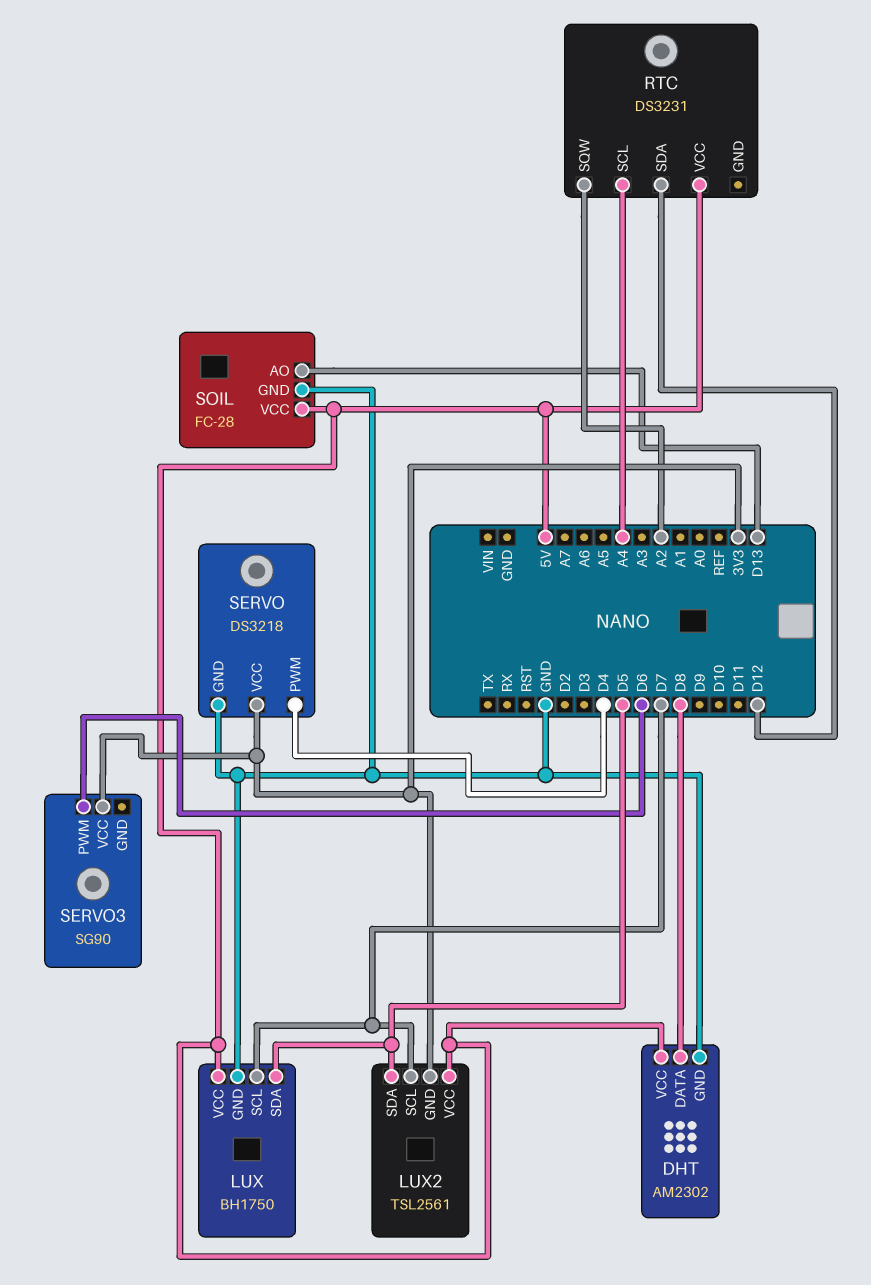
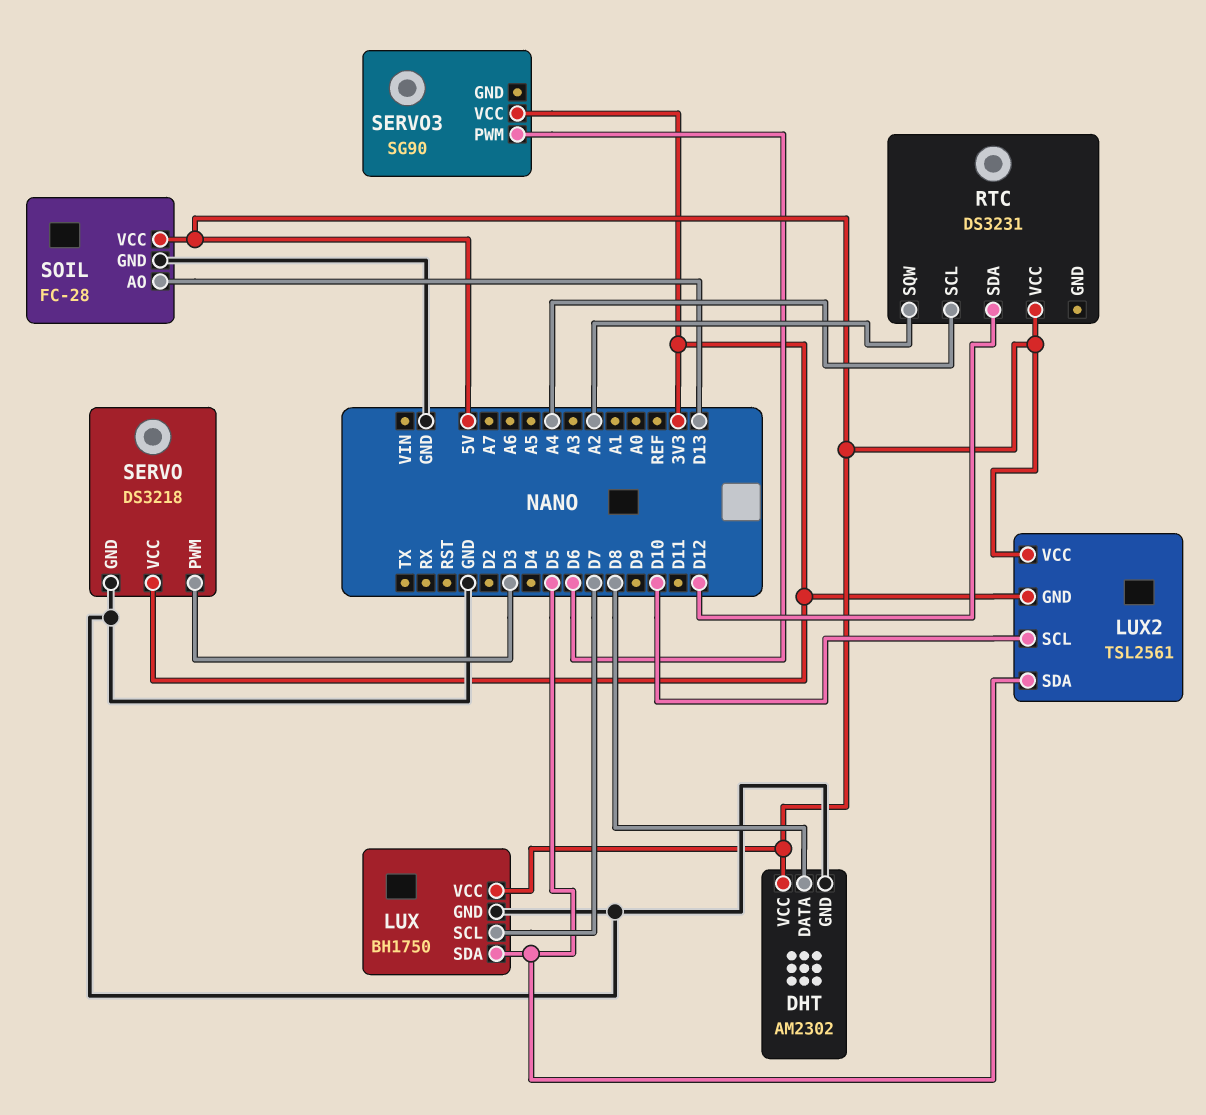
LUX2 pin SCL: D7 -> D10
SERVO pin PWM: D4 -> D3

